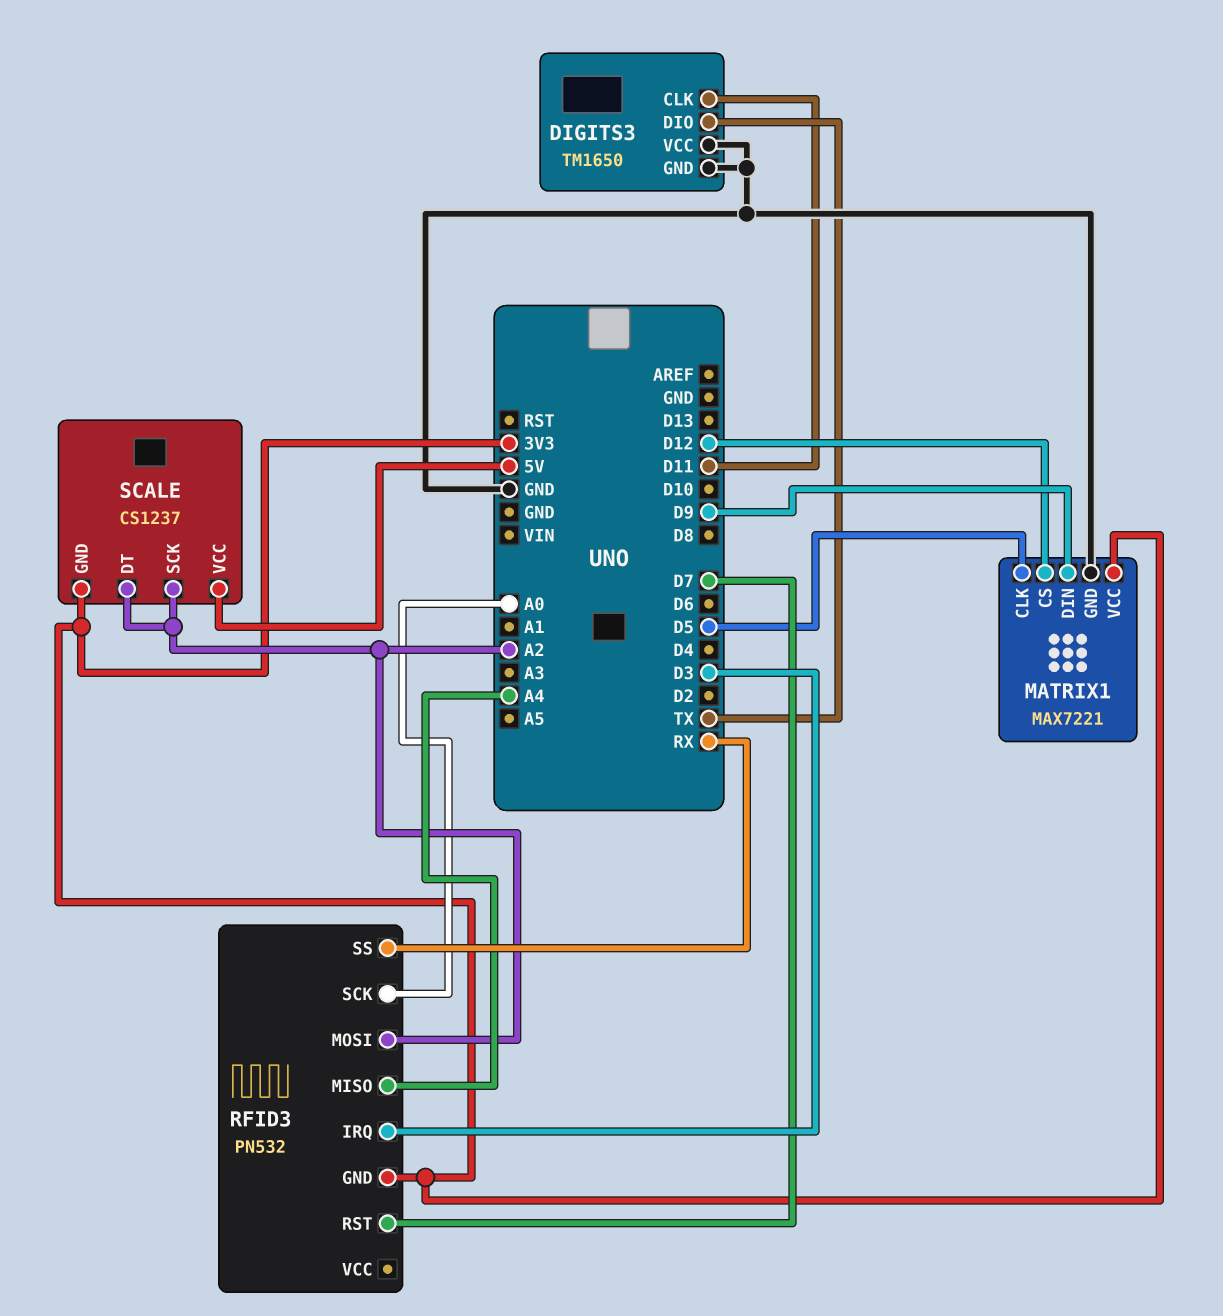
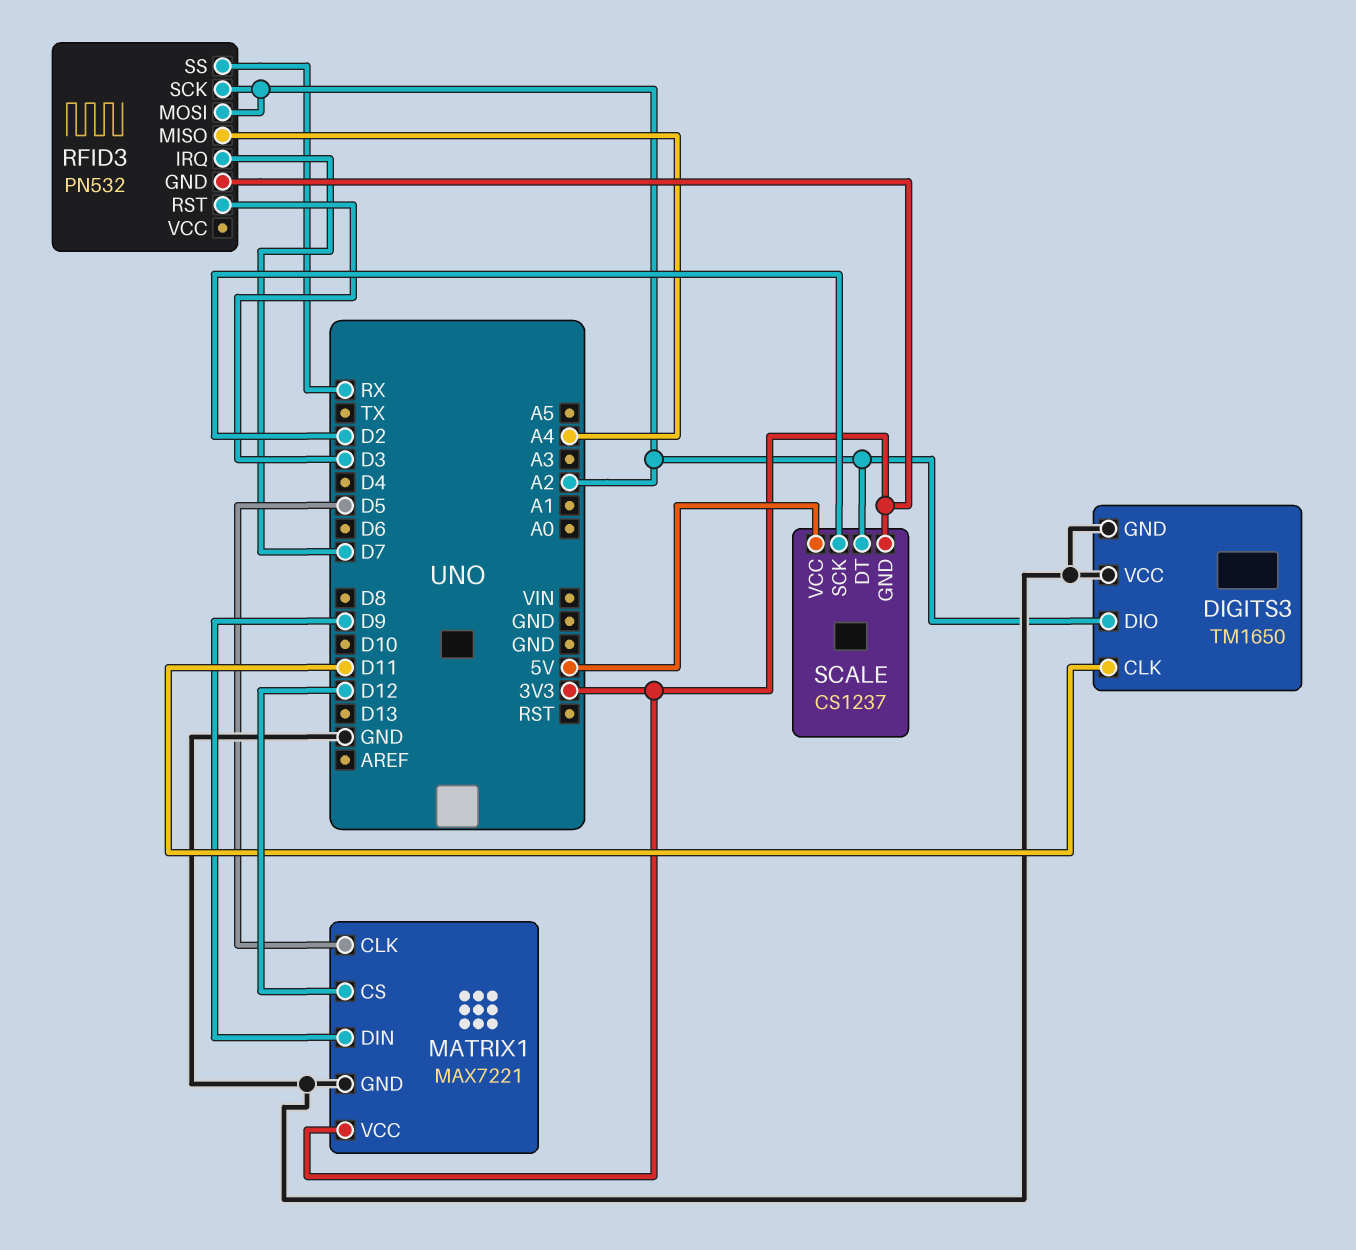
DIGITS3 pin DIO: TX -> A2
RFID3 pin IRQ: D3 -> D7
RFID3 pin RST: D7 -> D3
RFID3 pin SCK: A0 -> A2
SCALE pin SCK: A2 -> D2

